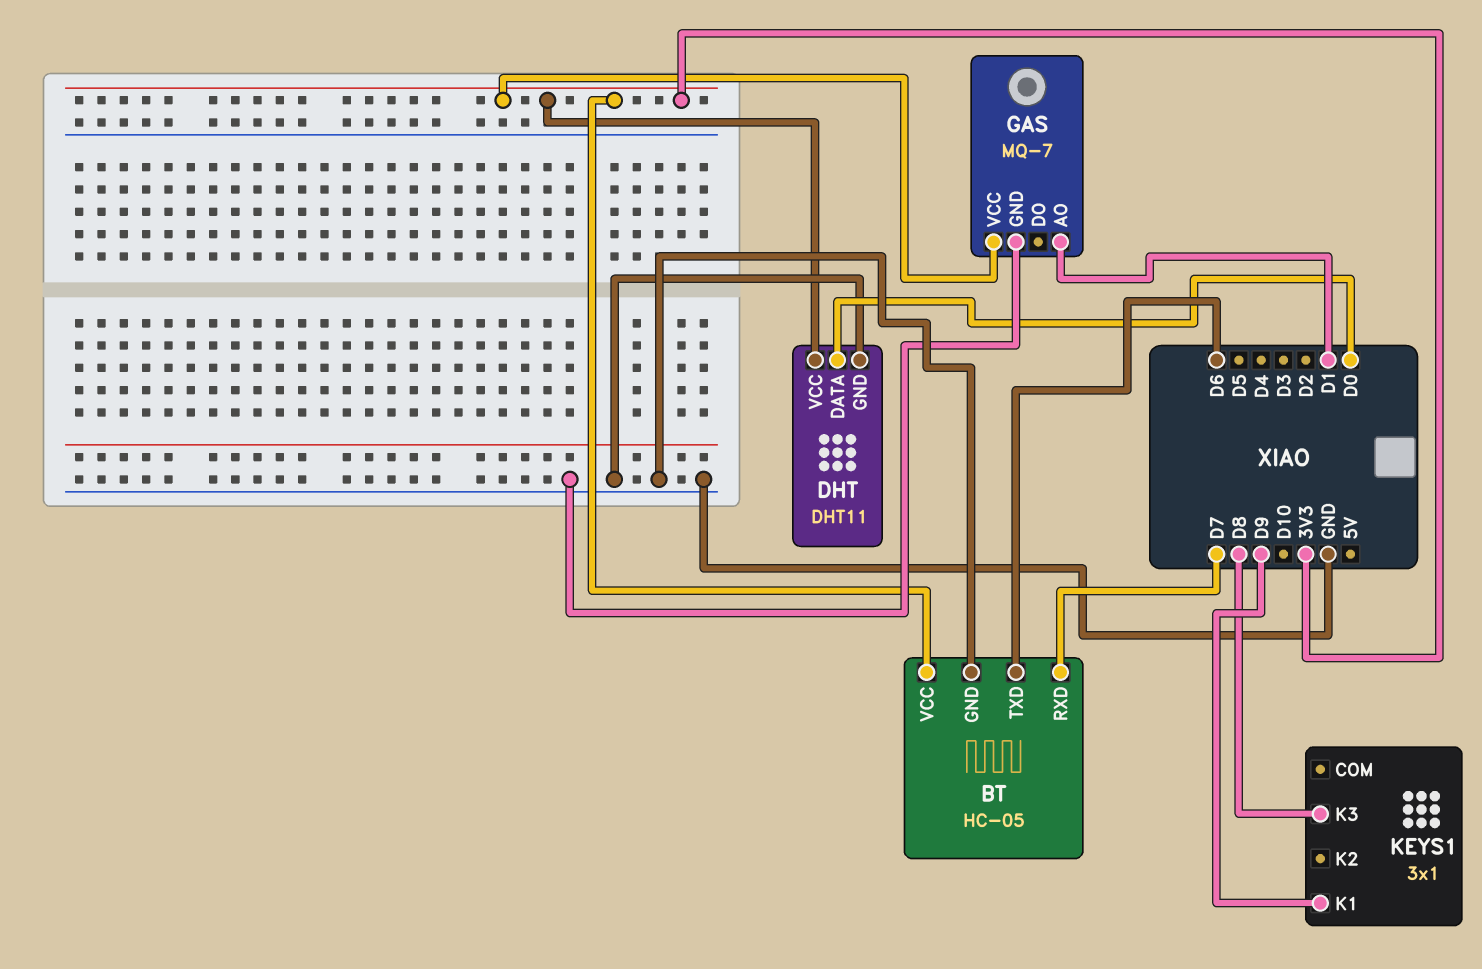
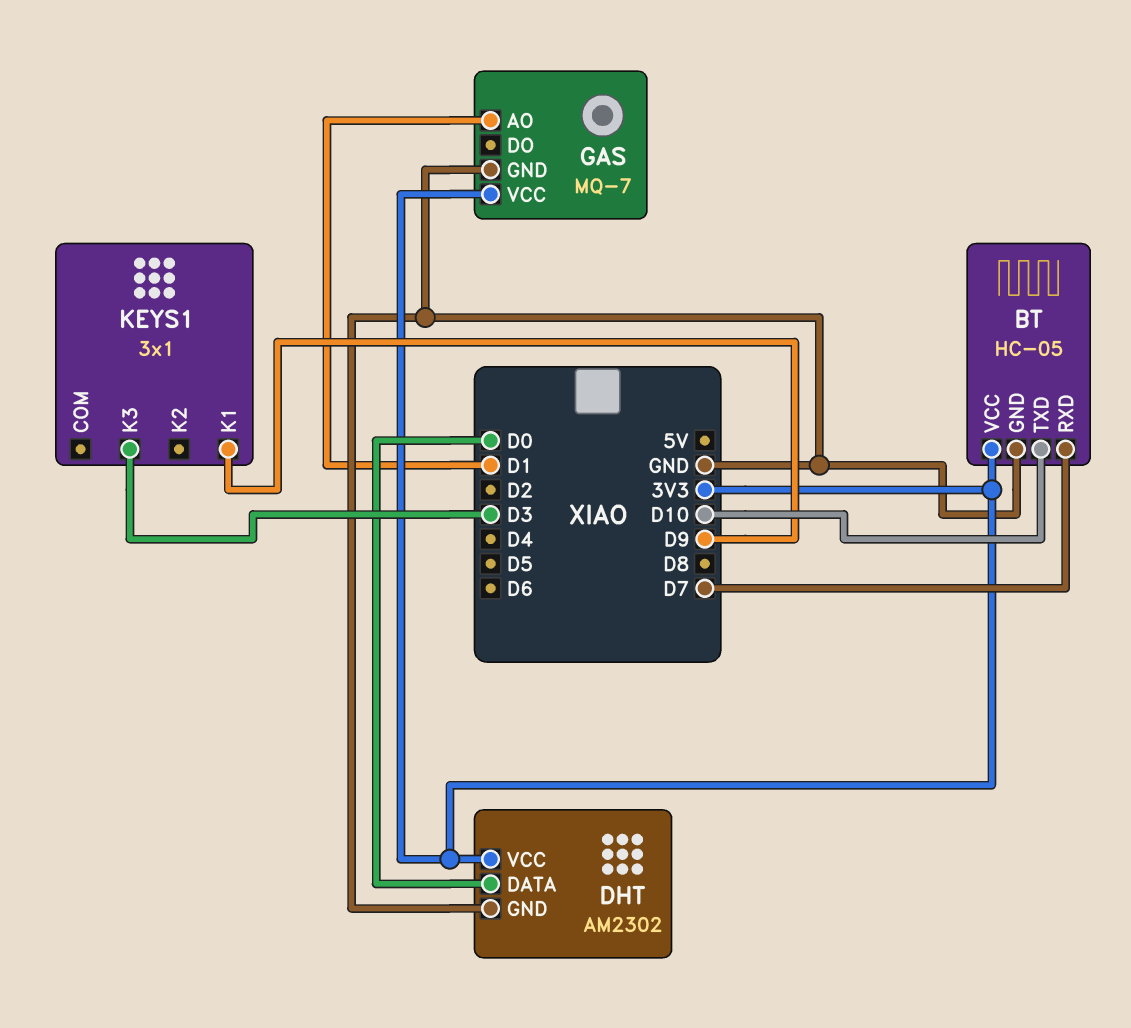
BT pin TXD: D6 -> D10
DHT: DHT11 -> AM2302
KEYS1 pin K3: D8 -> D3

